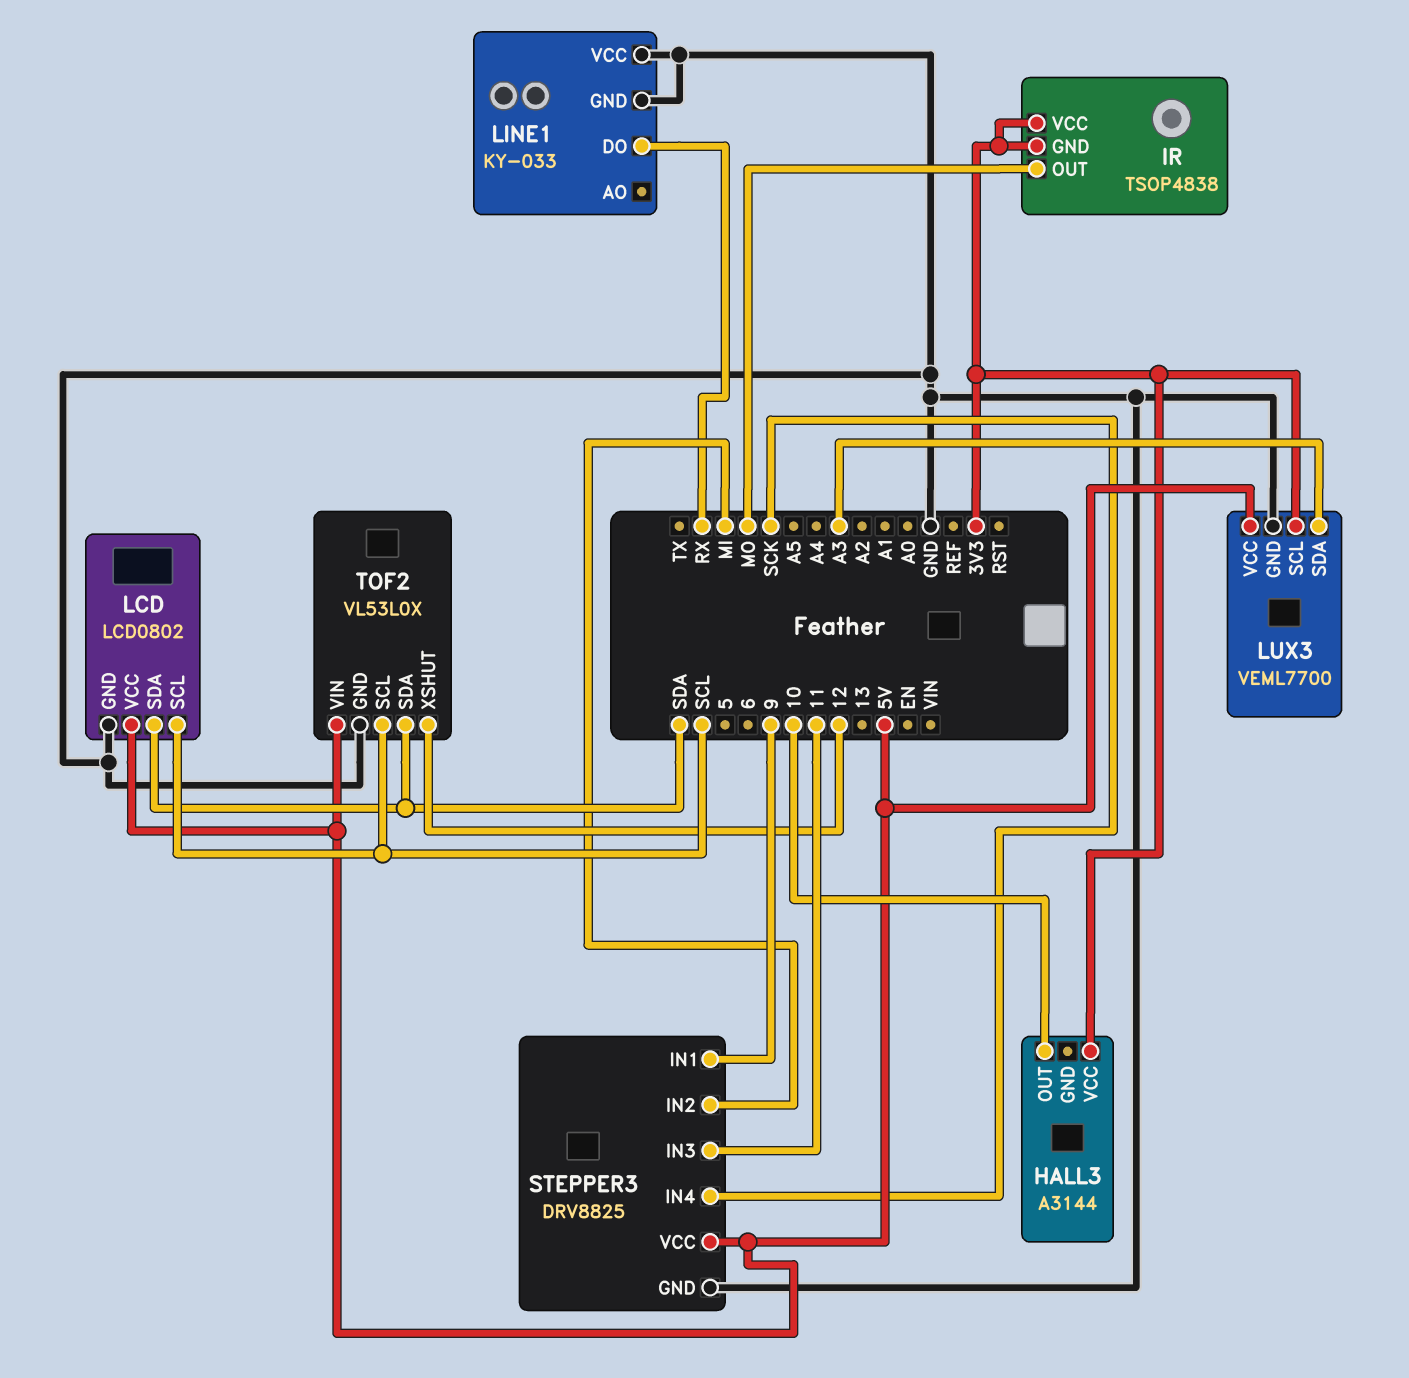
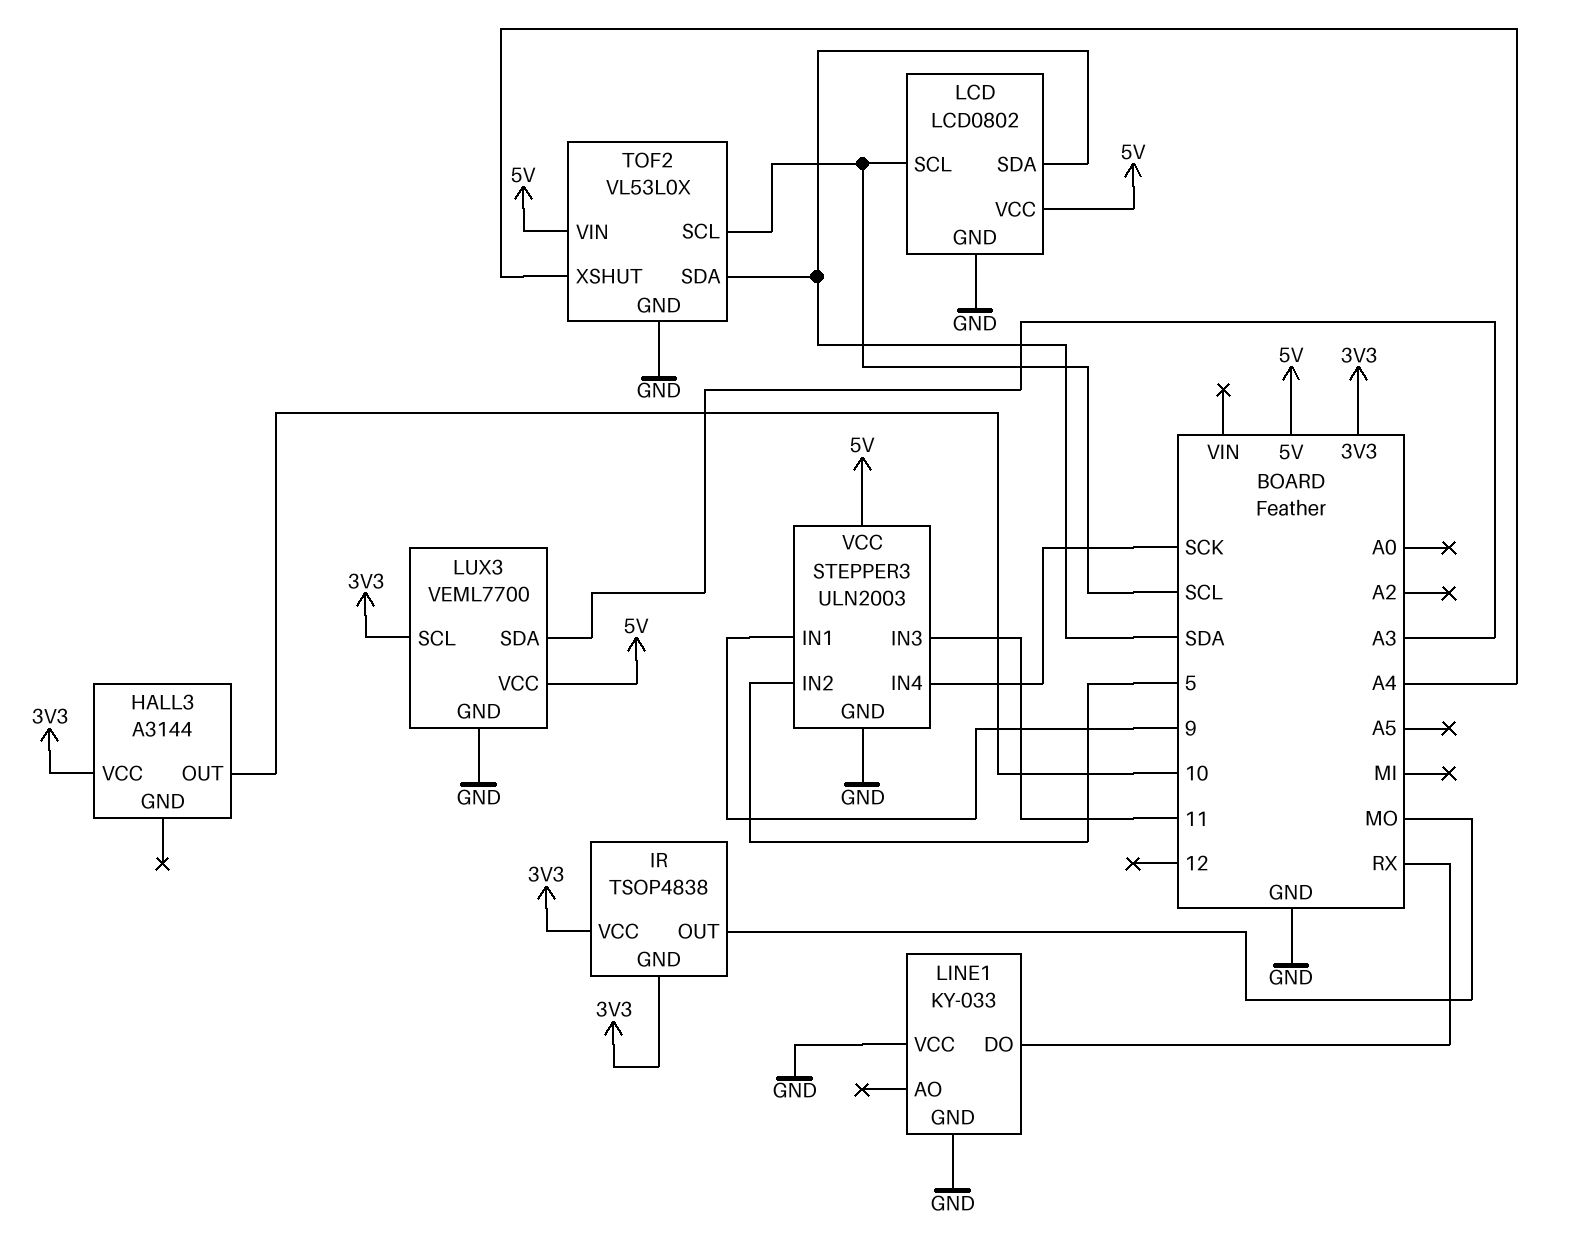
STEPPER3: DRV8825 -> ULN2003
STEPPER3 pin IN2: MI -> 5
TOF2 pin XSHUT: 12 -> A4

